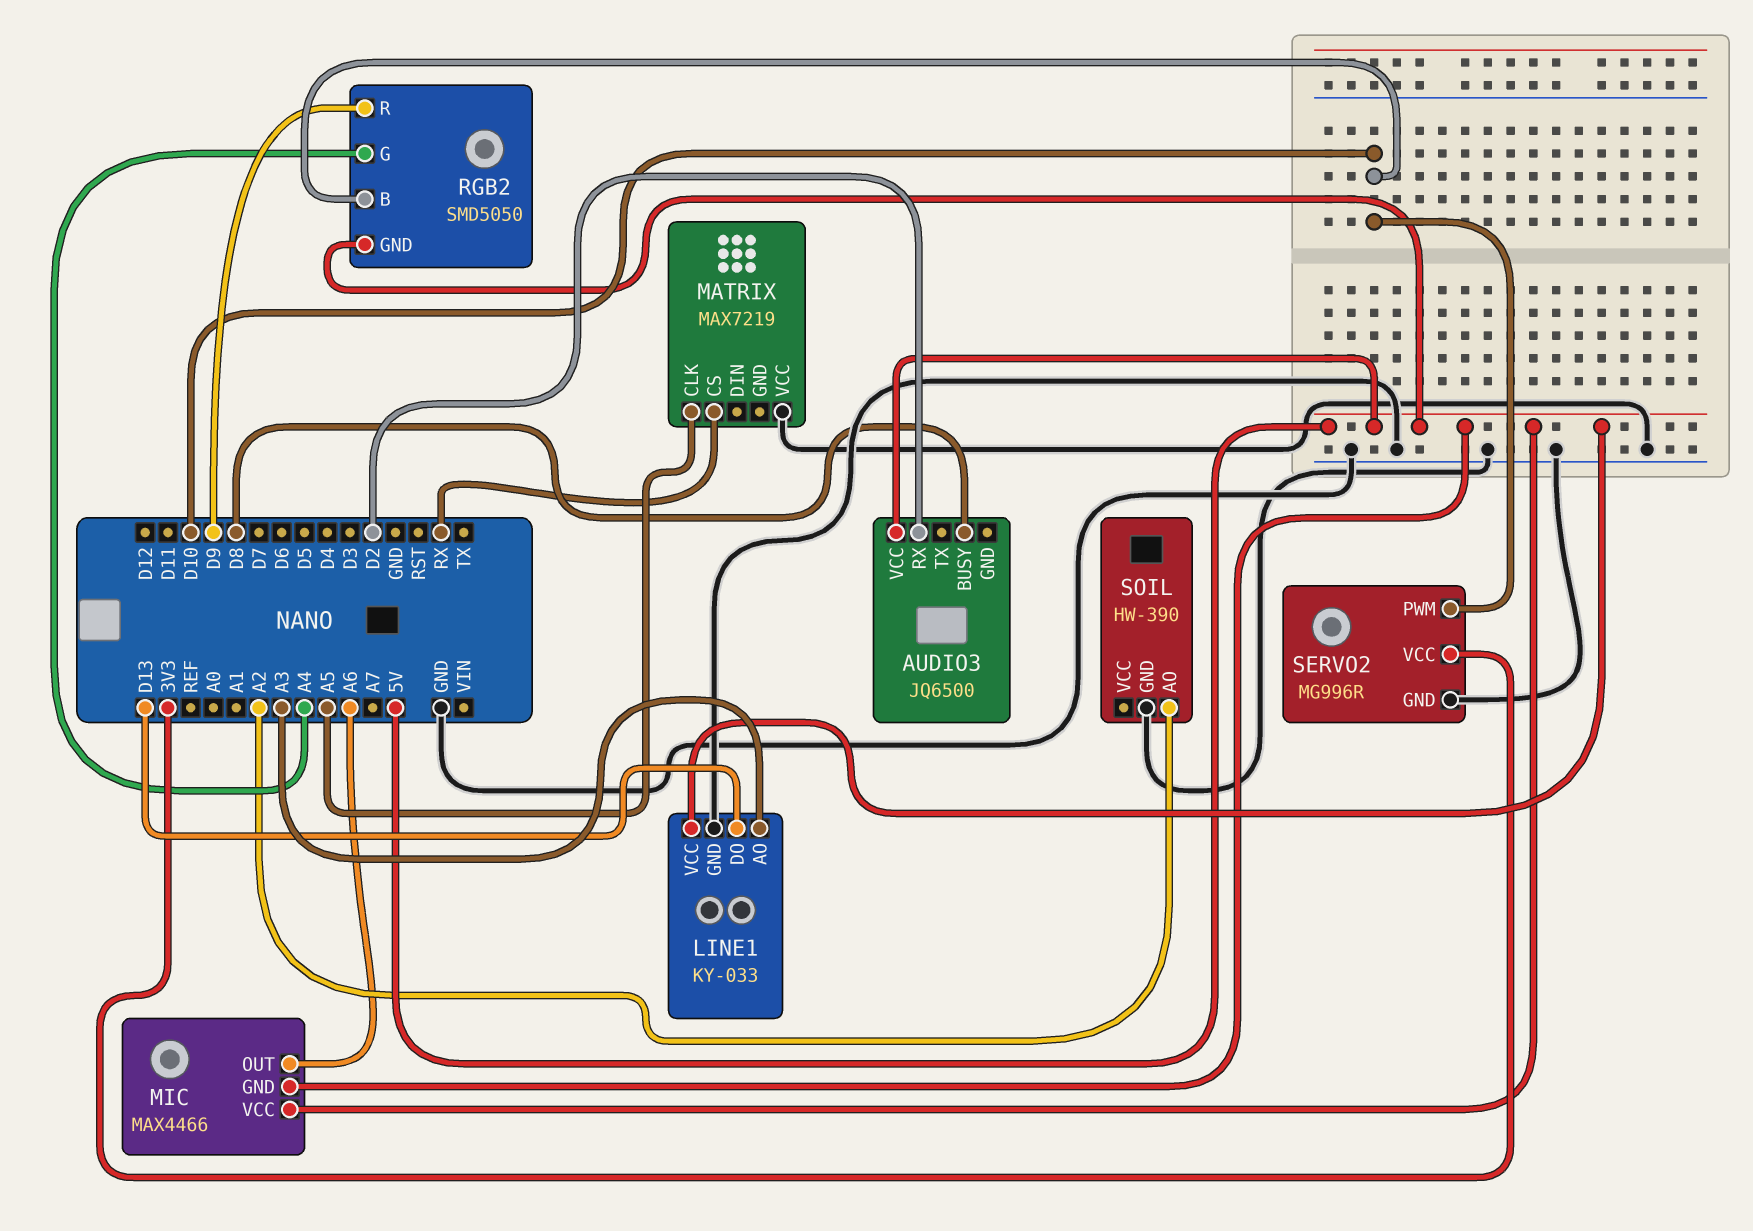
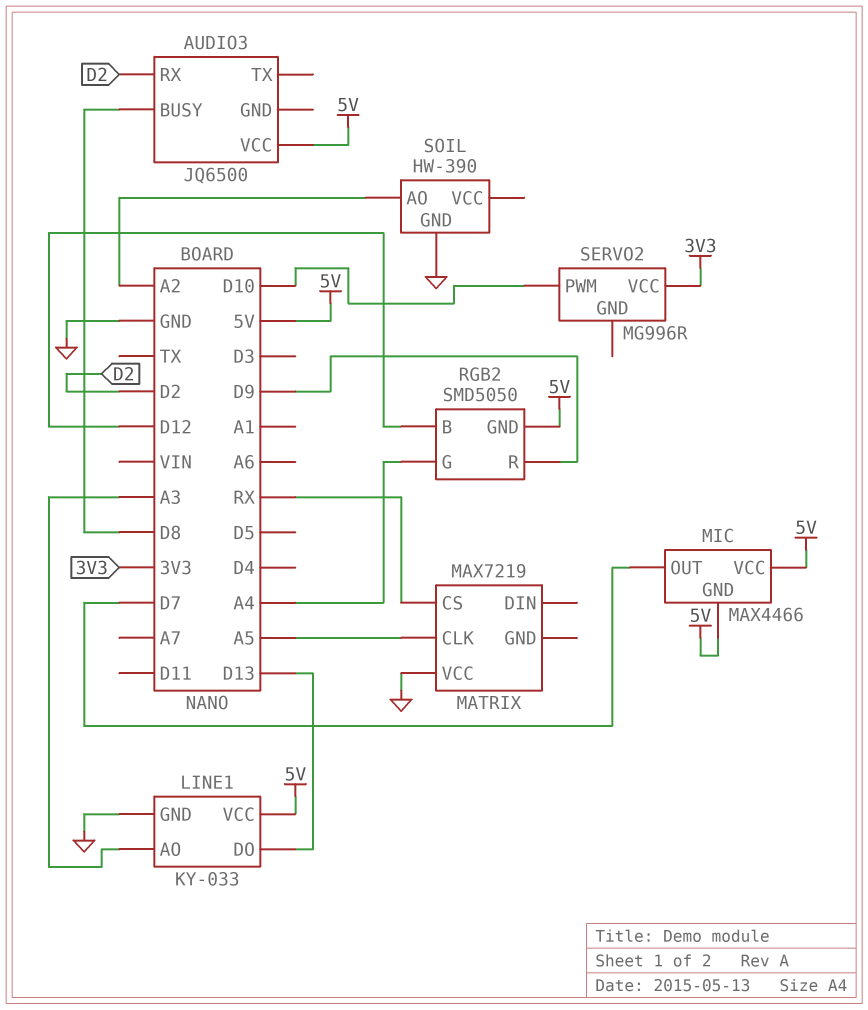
MIC pin OUT: A6 -> D7
RGB2 pin B: D10 -> D12
SERVO2 pin GND: GND -> none

